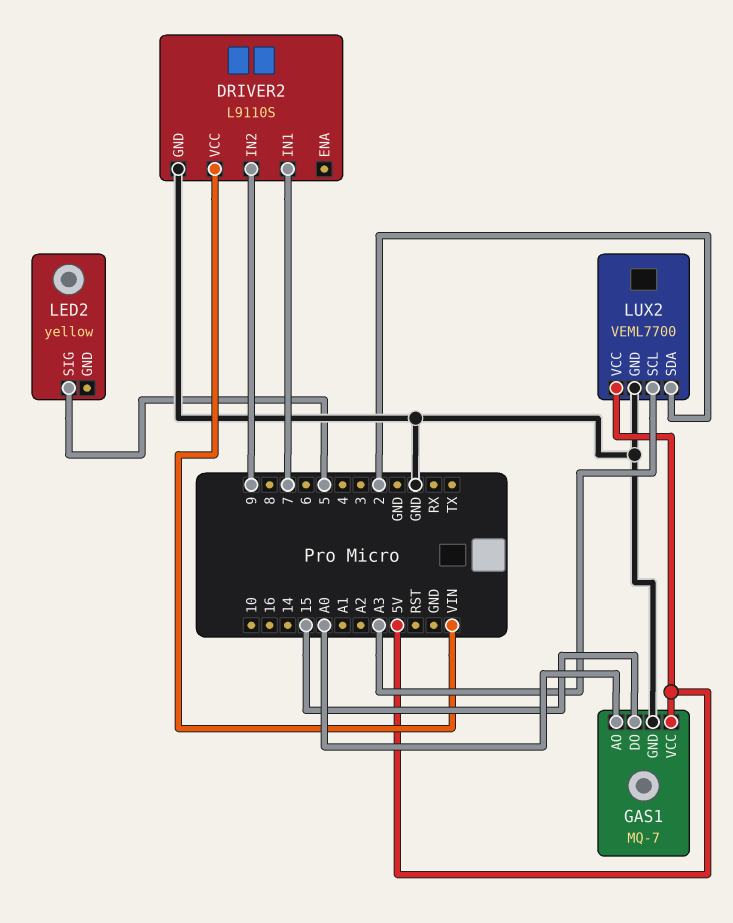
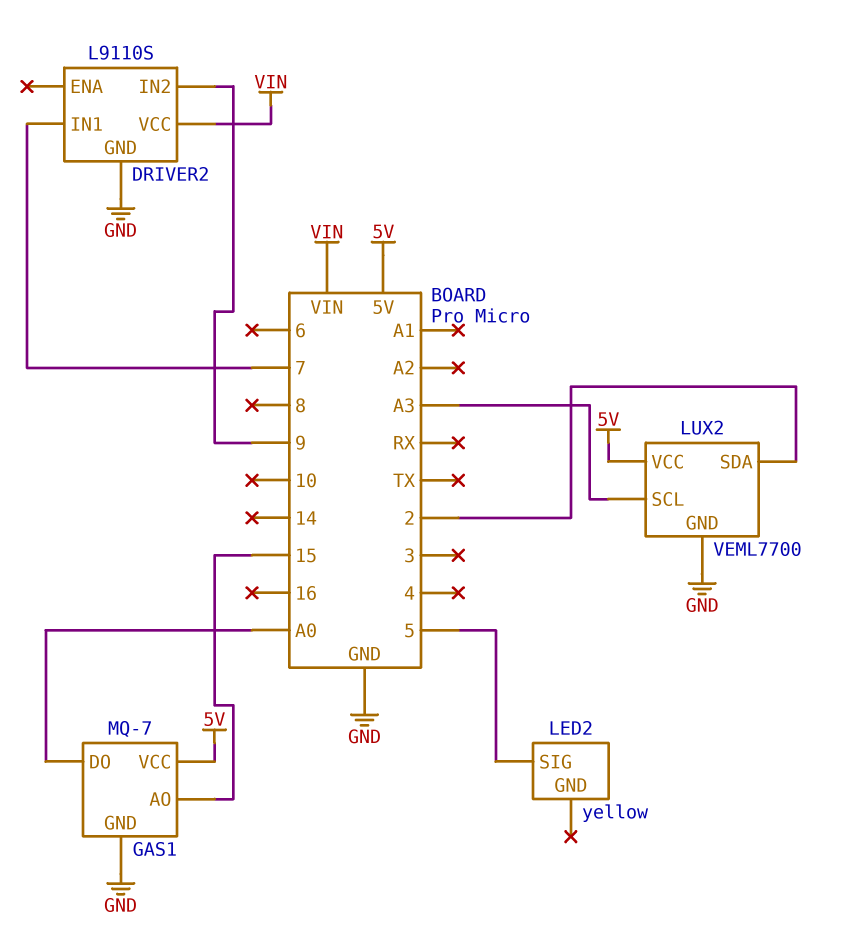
GAS1 pin AO: A0 -> 15
GAS1 pin DO: 15 -> A0

